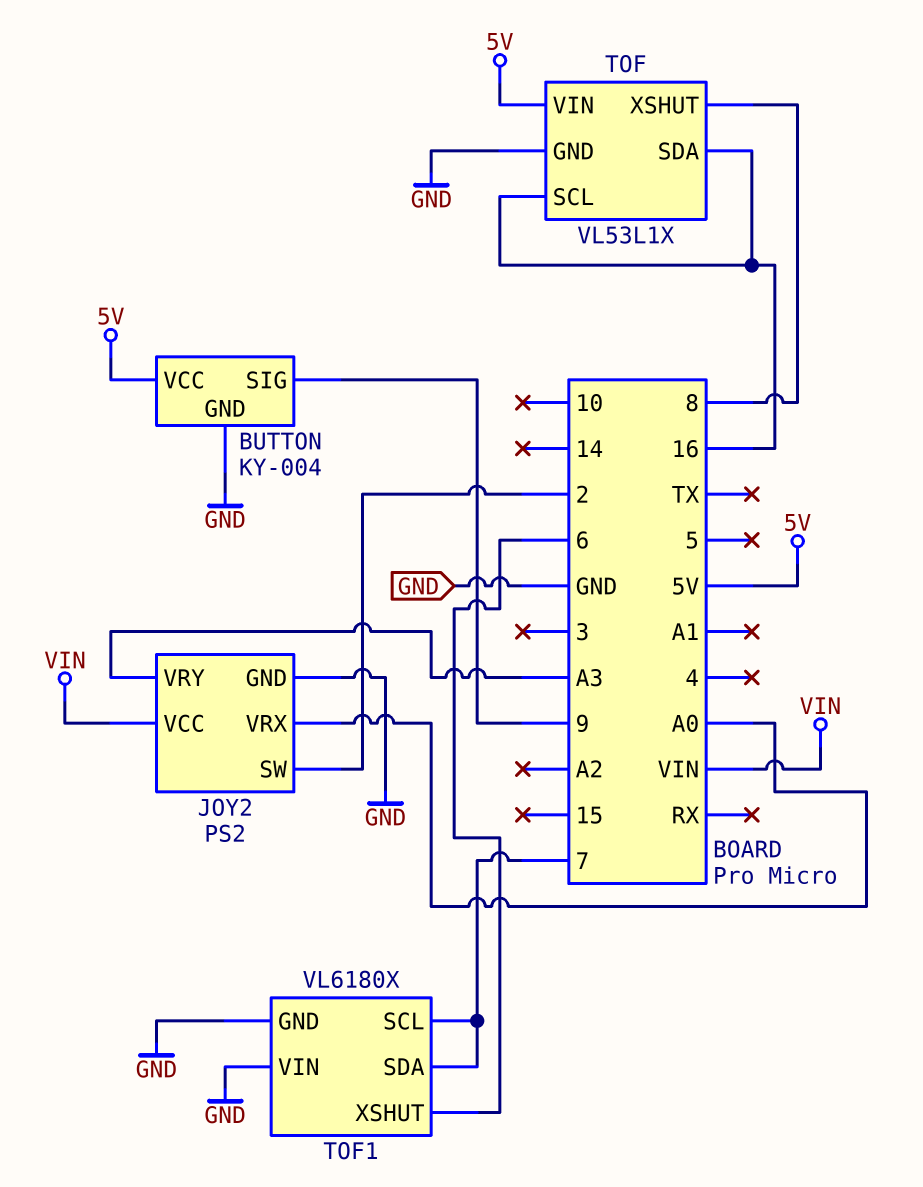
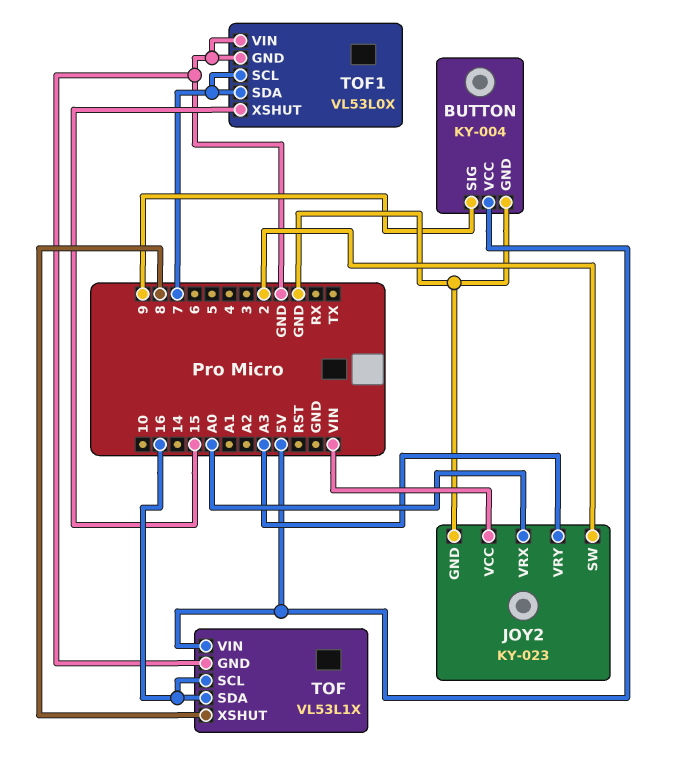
JOY2: PS2 -> KY-023
TOF1: VL6180X -> VL53L0X
TOF1 pin XSHUT: 6 -> 15

